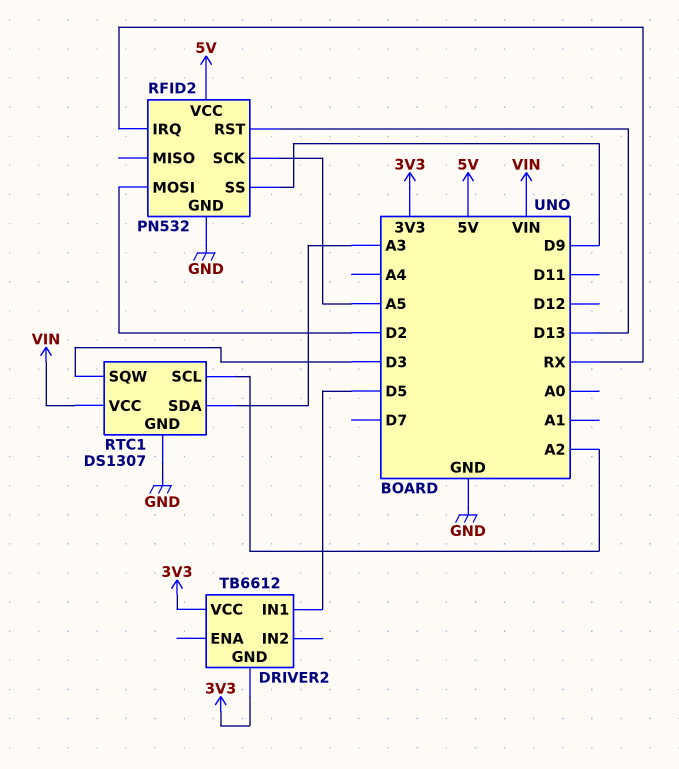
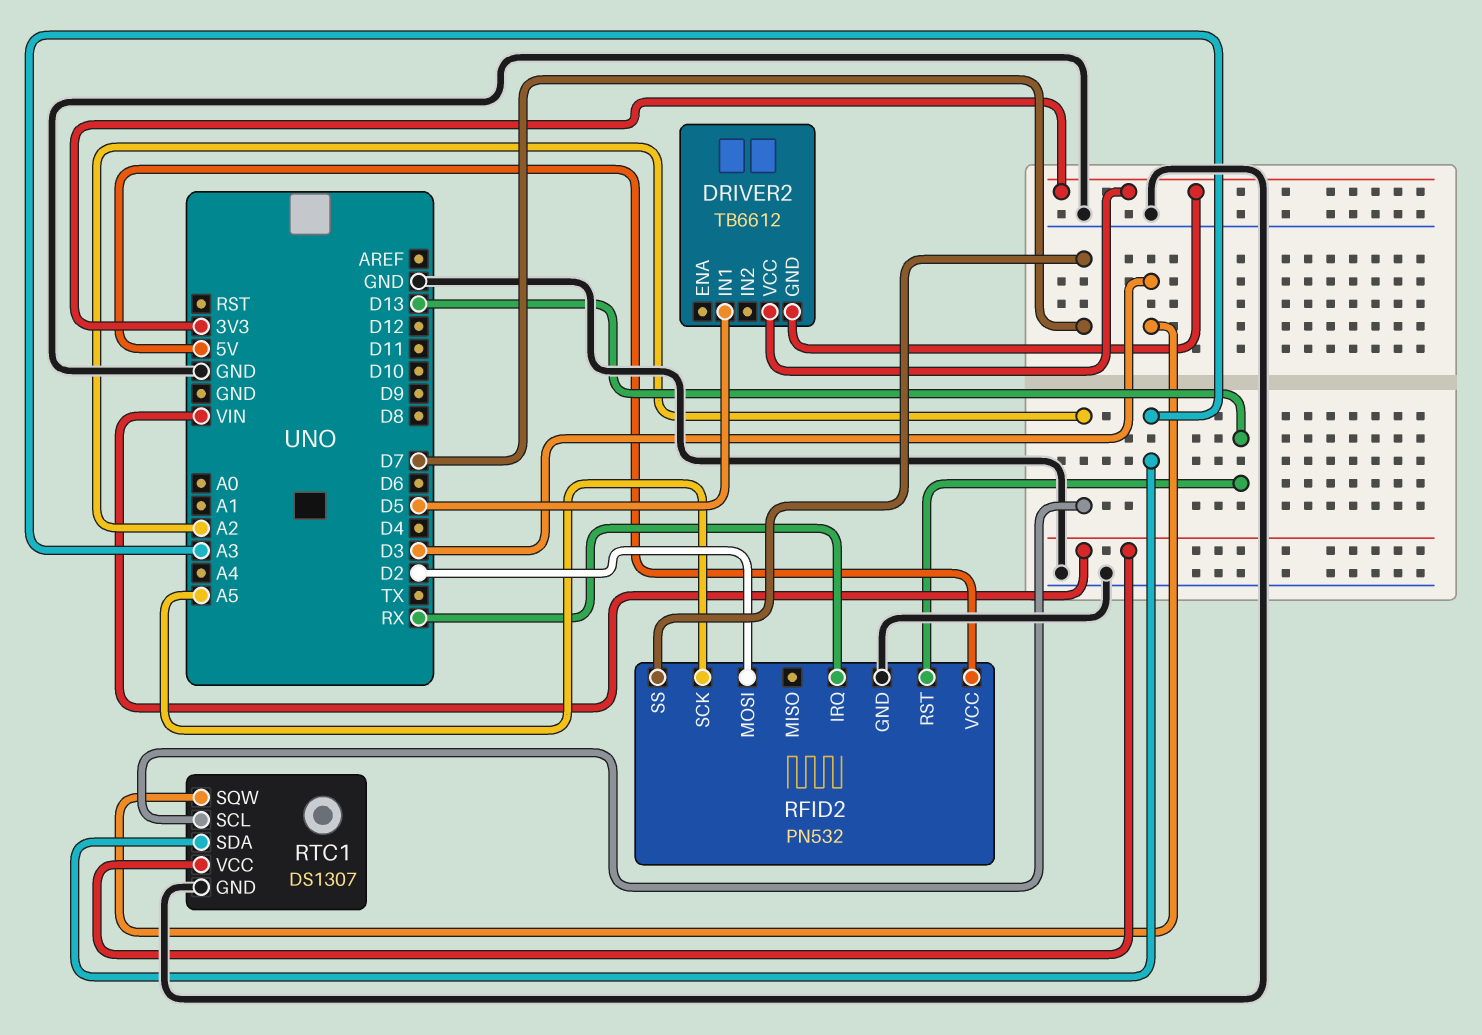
RFID2 pin SS: D9 -> D7

